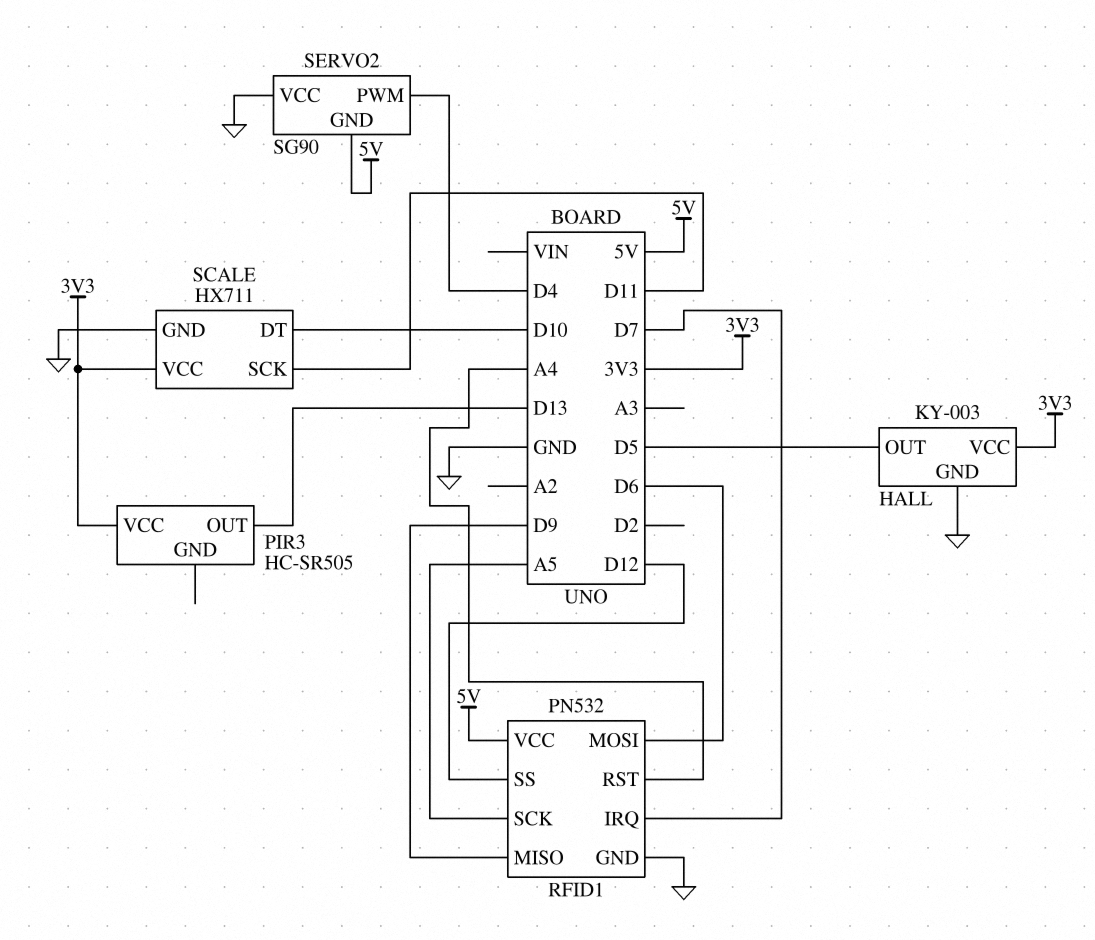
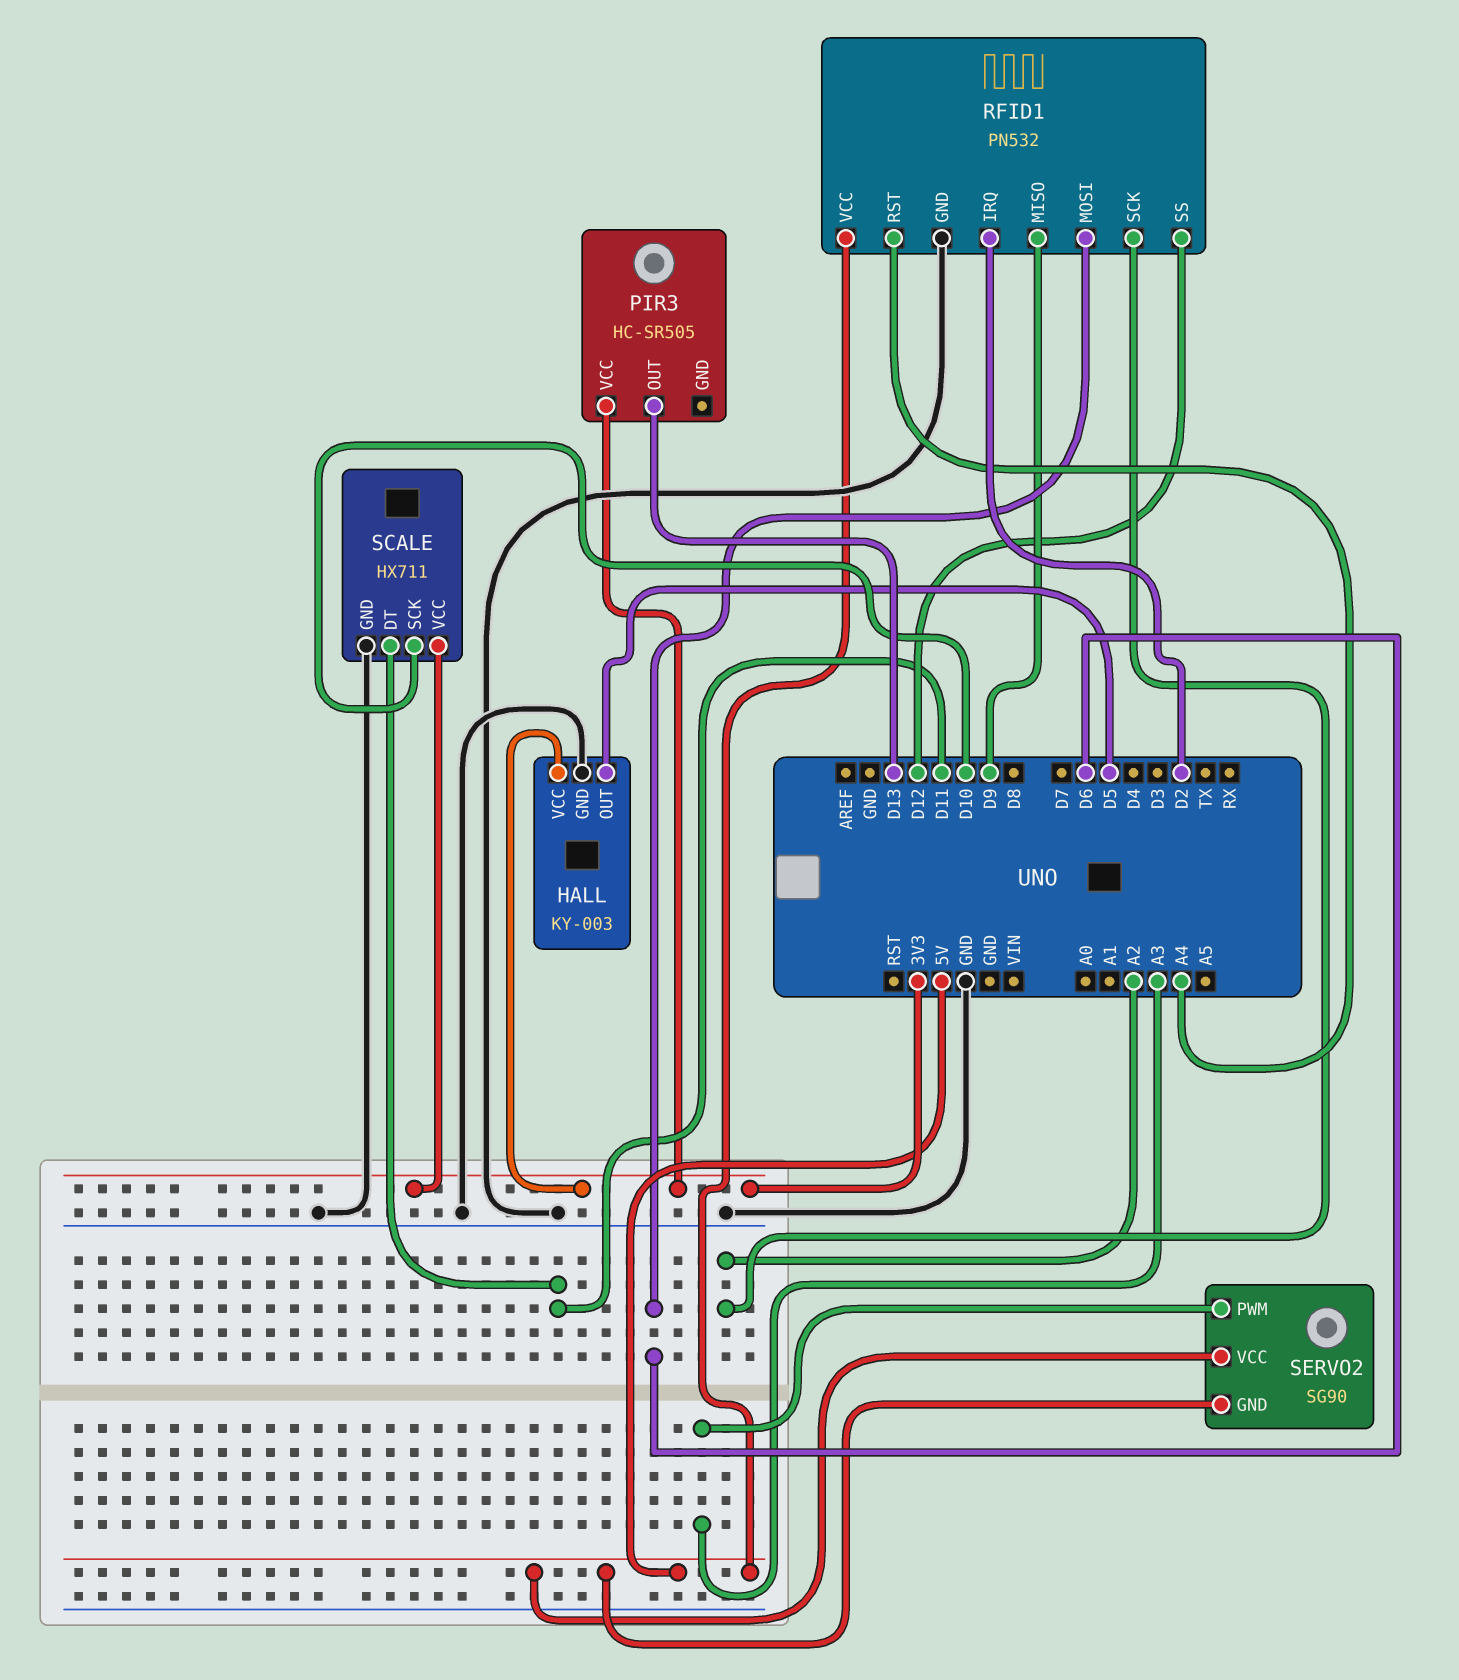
RFID1 pin IRQ: D7 -> D2
RFID1 pin SCK: A5 -> A2
SCALE pin DT: D10 -> D11
SCALE pin SCK: D11 -> D10
SERVO2 pin PWM: D4 -> A3
SERVO2 pin VCC: GND -> 5V

